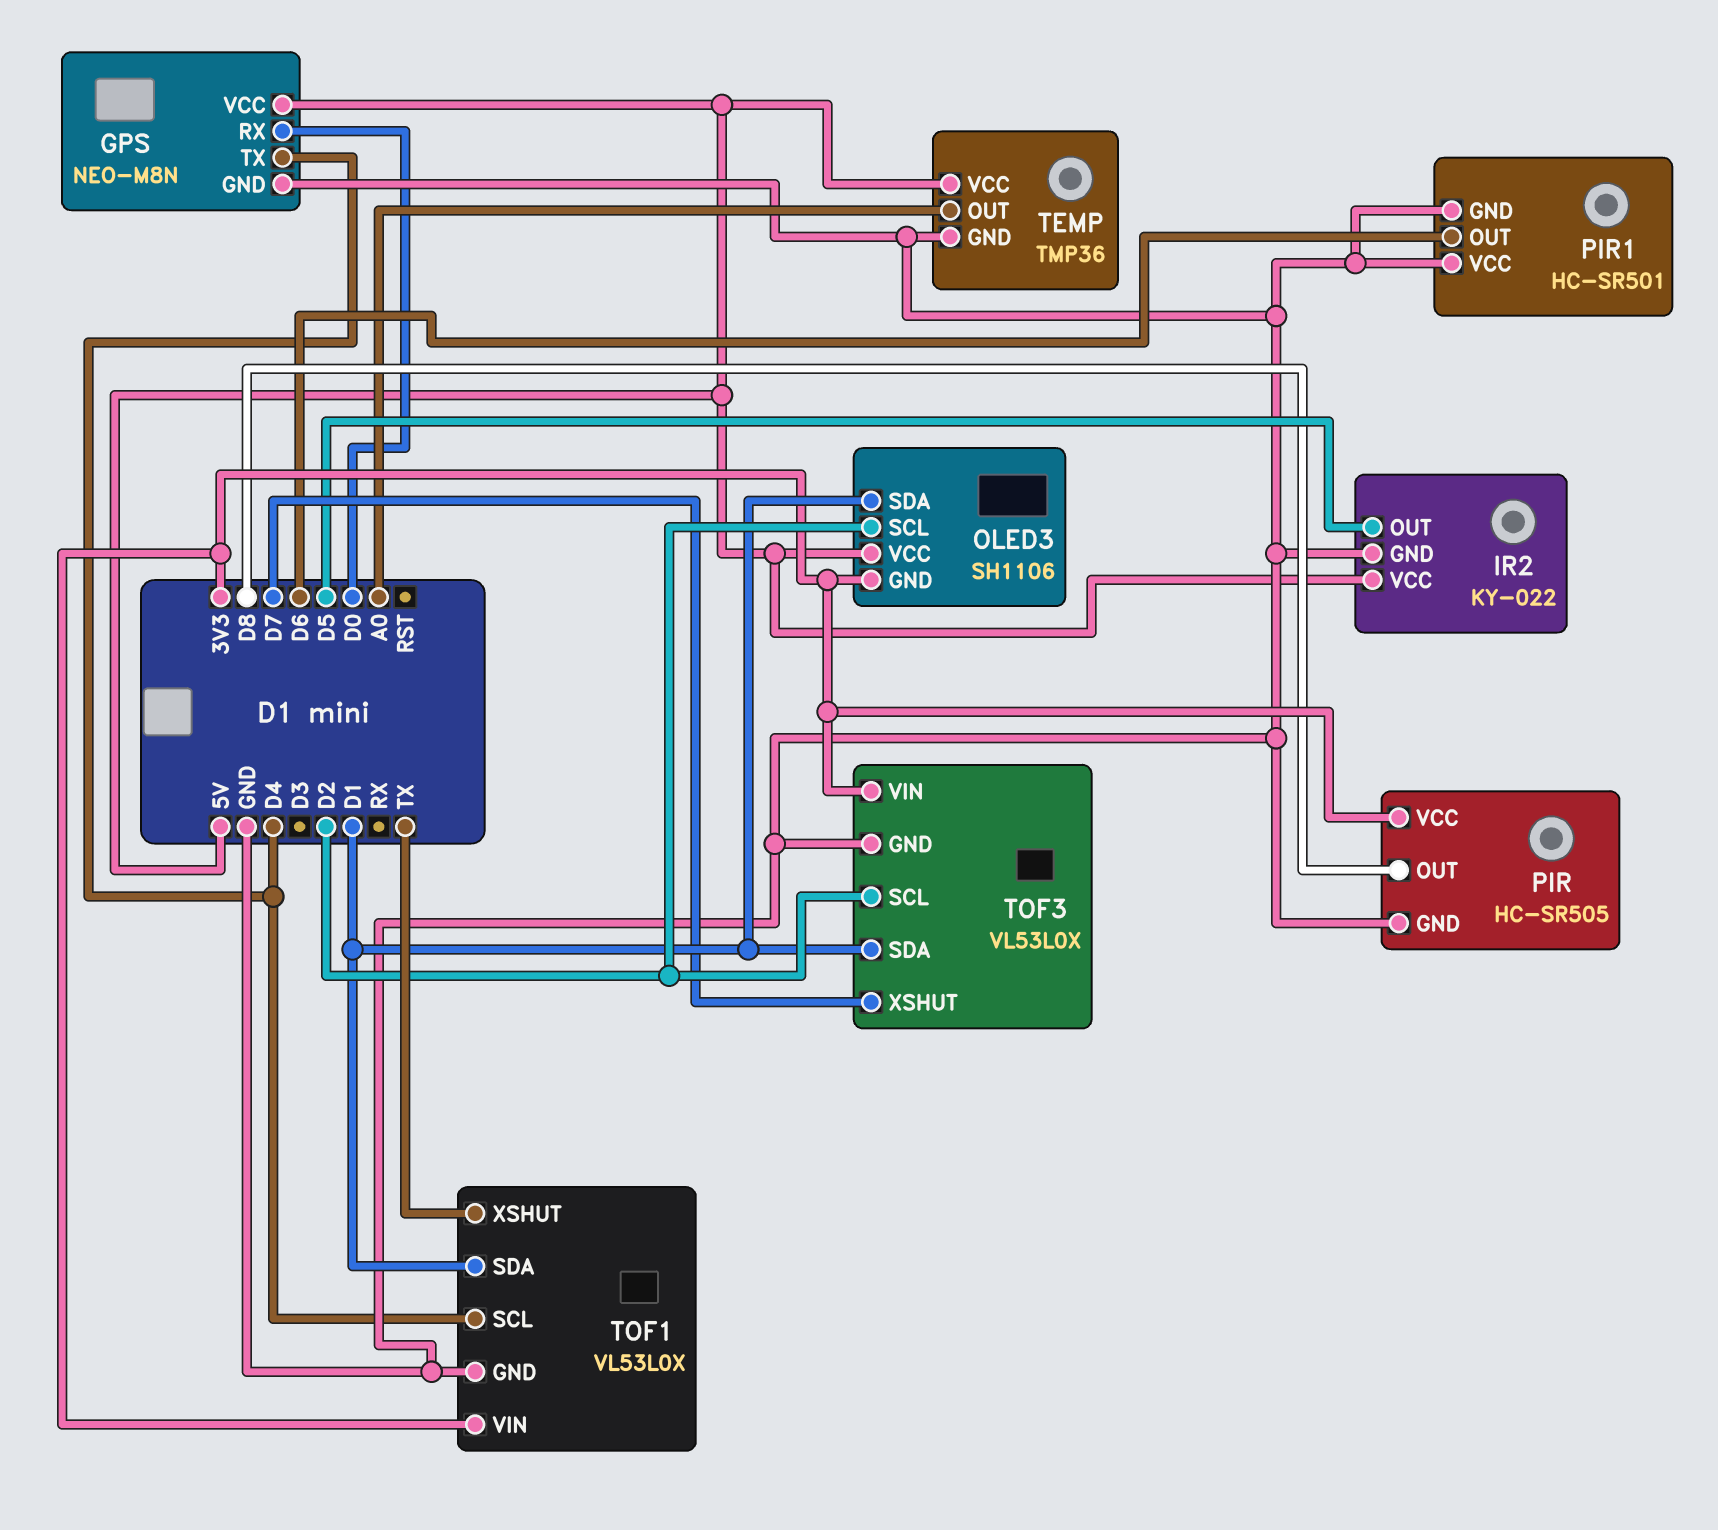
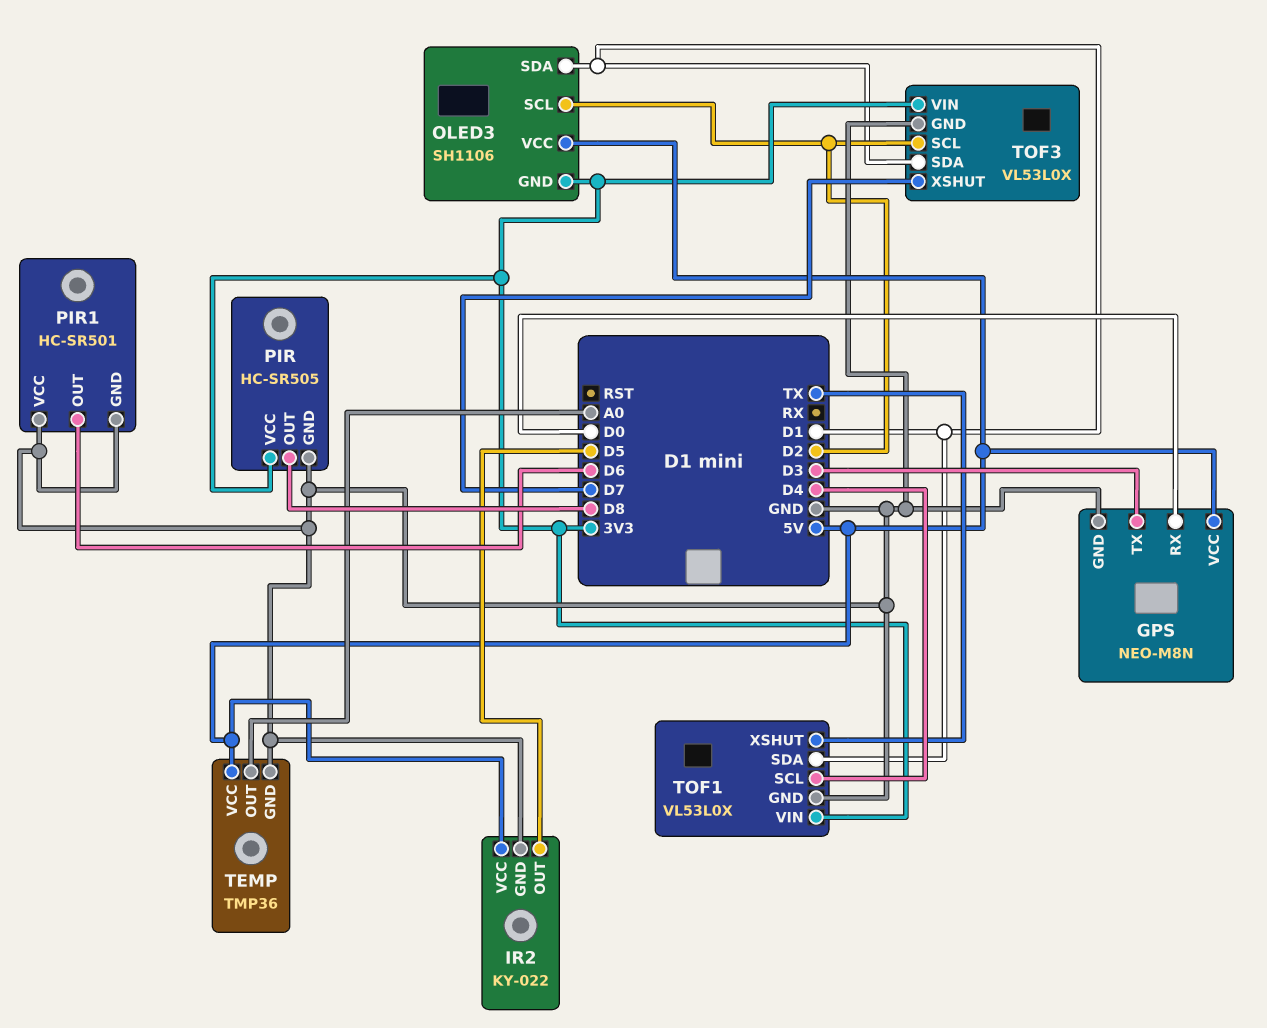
GPS pin TX: D4 -> D3

